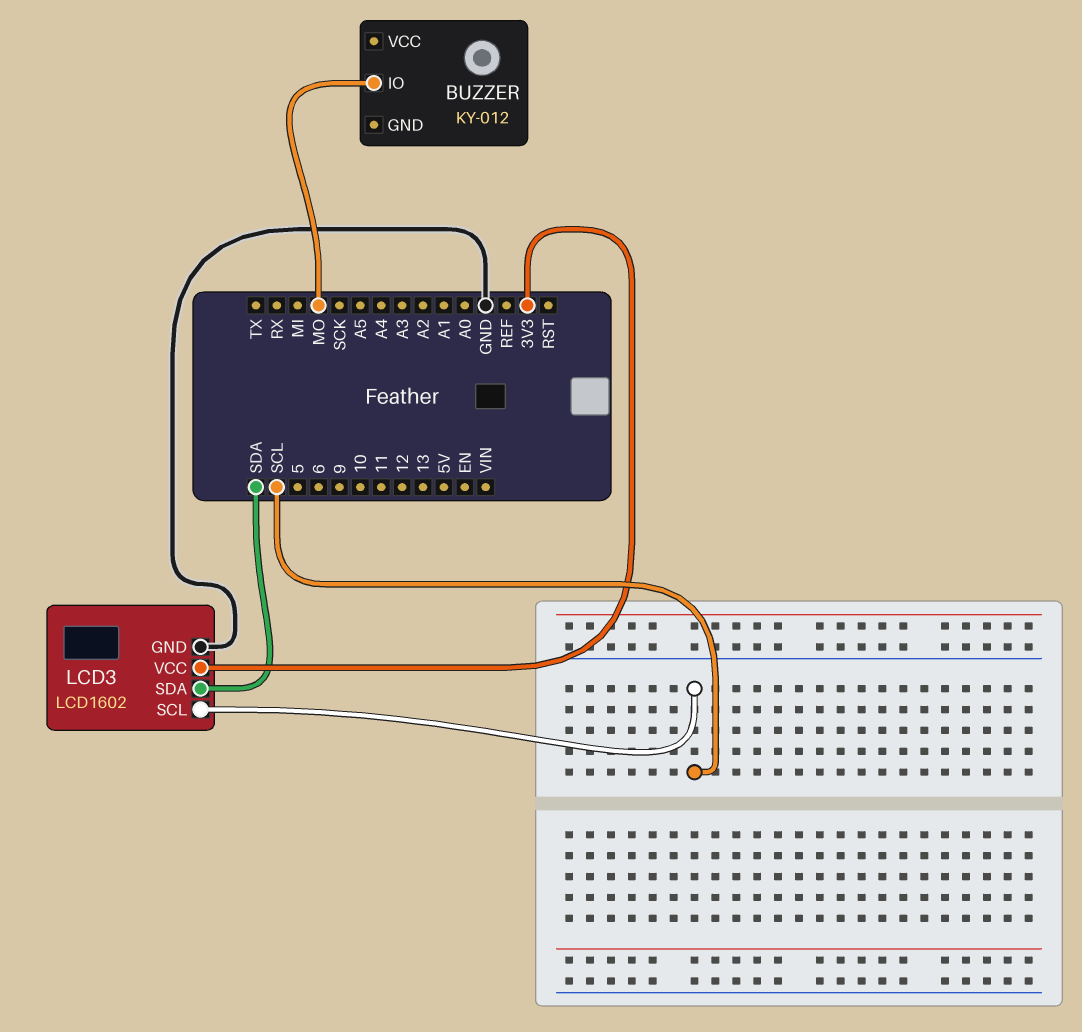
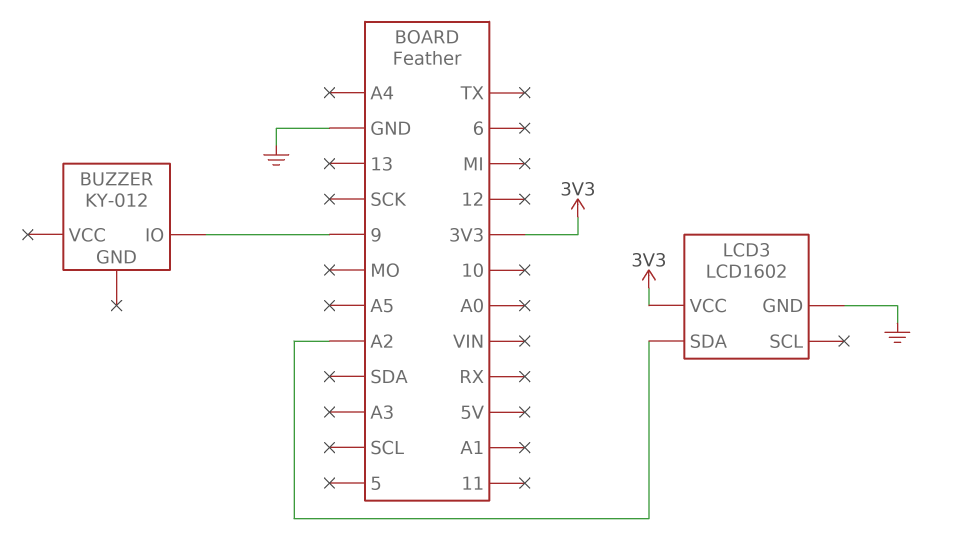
BUZZER pin IO: MO -> 9
LCD3 pin SCL: SCL -> none
LCD3 pin SDA: SDA -> A2

